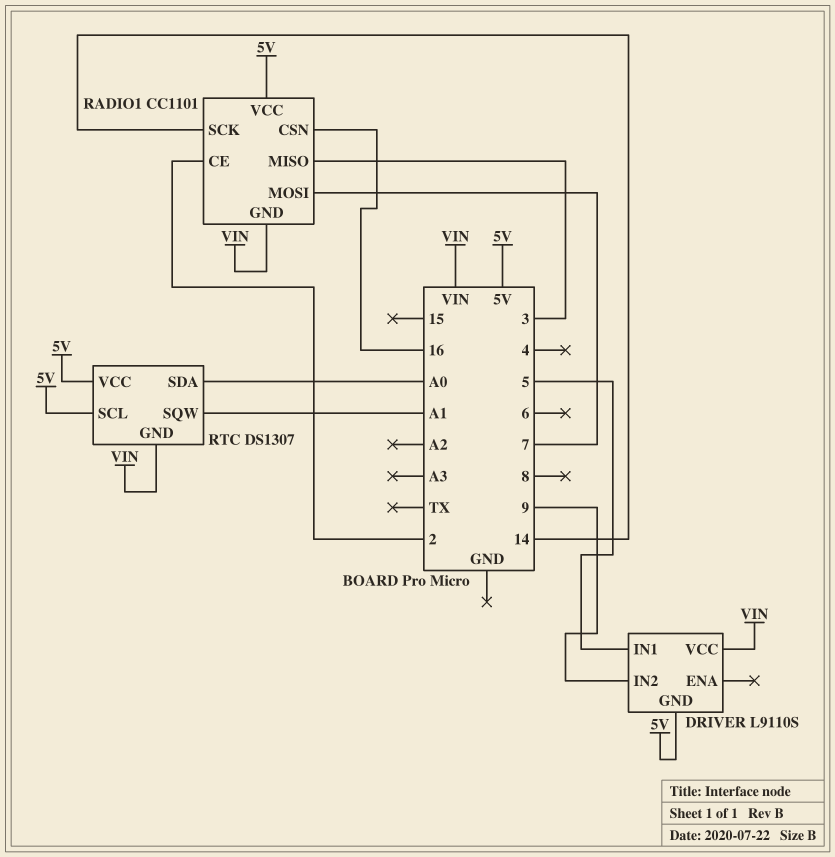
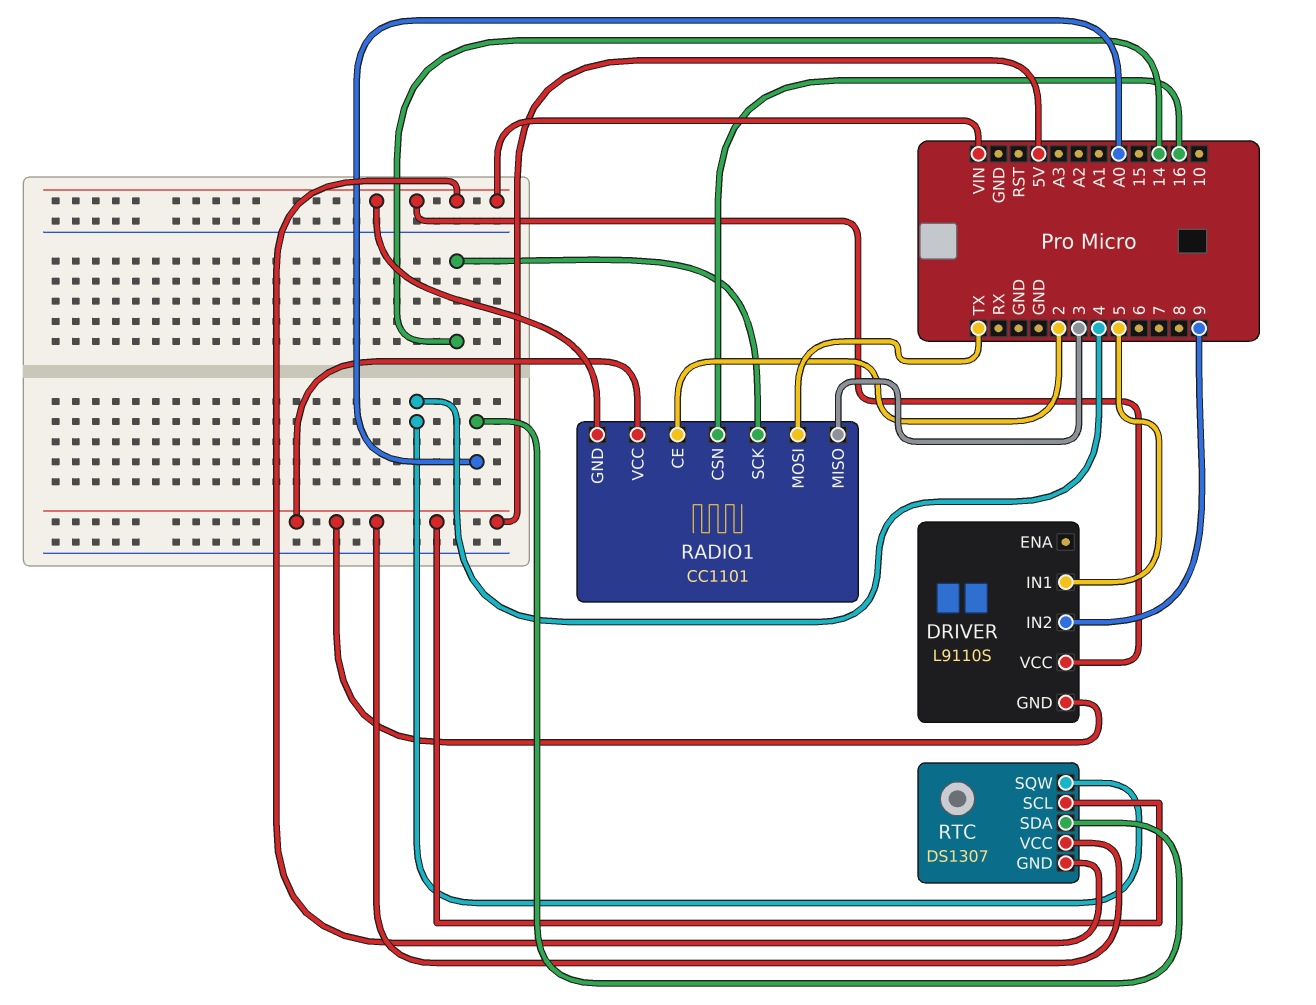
RADIO1 pin MOSI: 7 -> TX
RTC pin SQW: A1 -> 4

